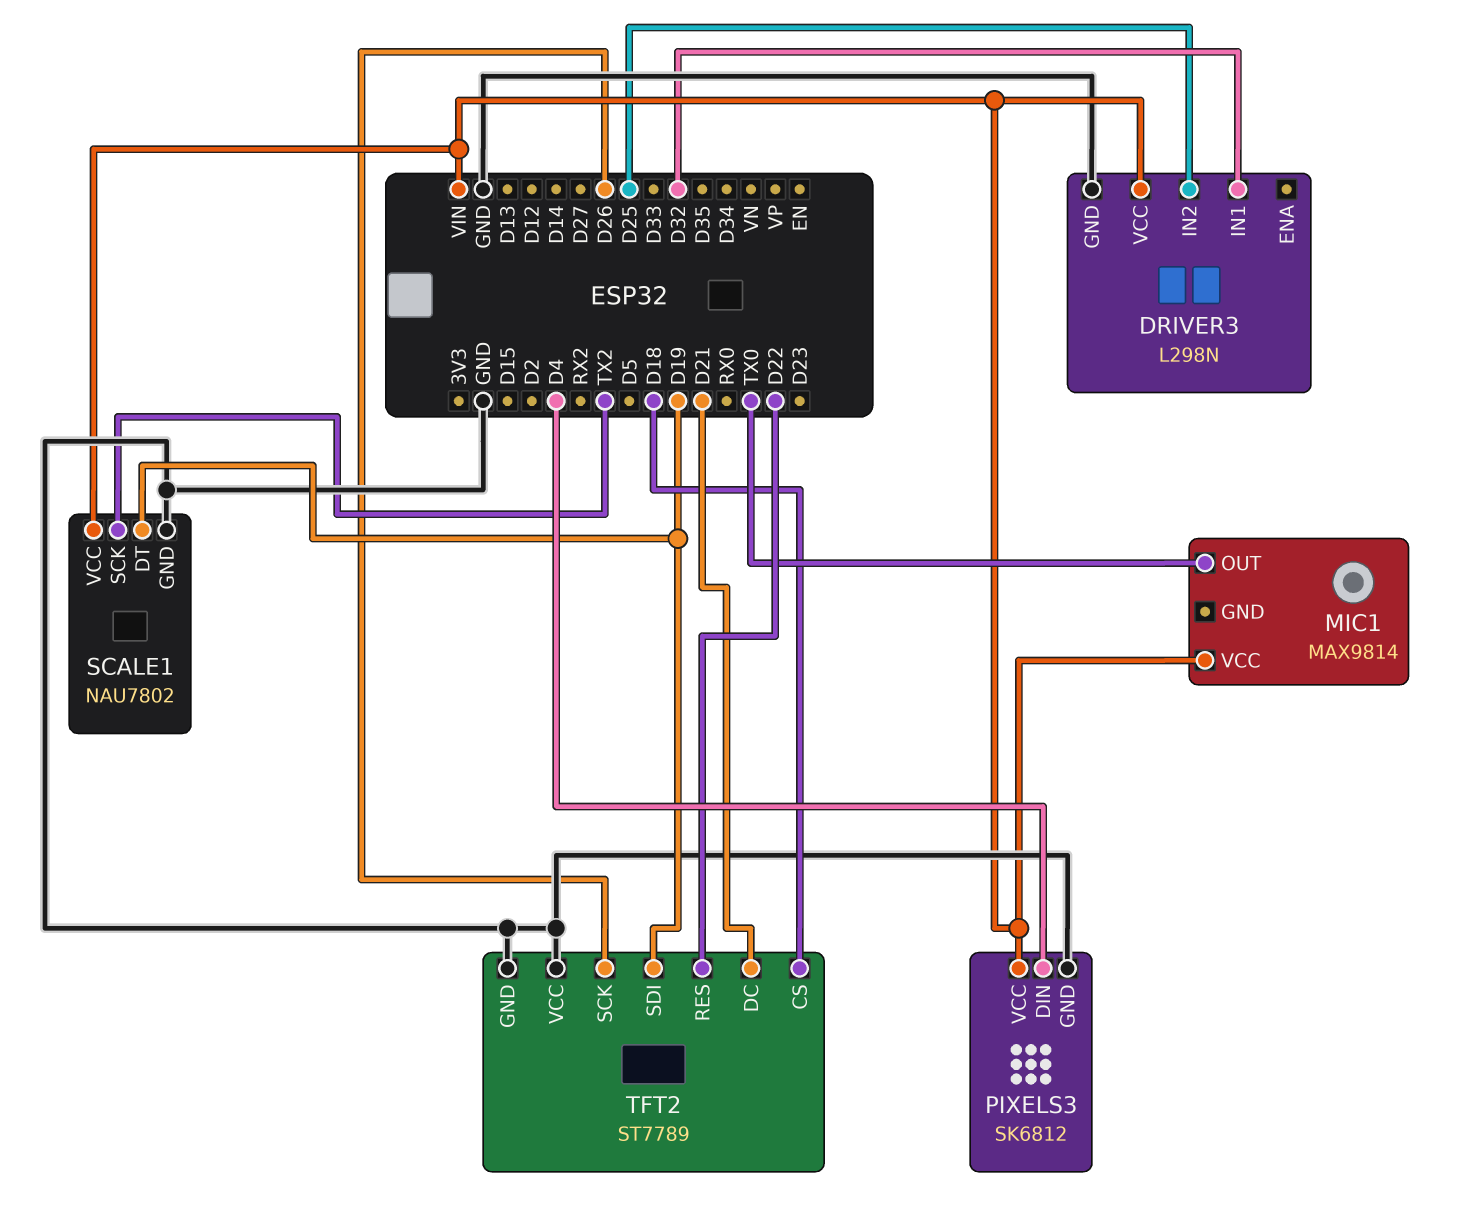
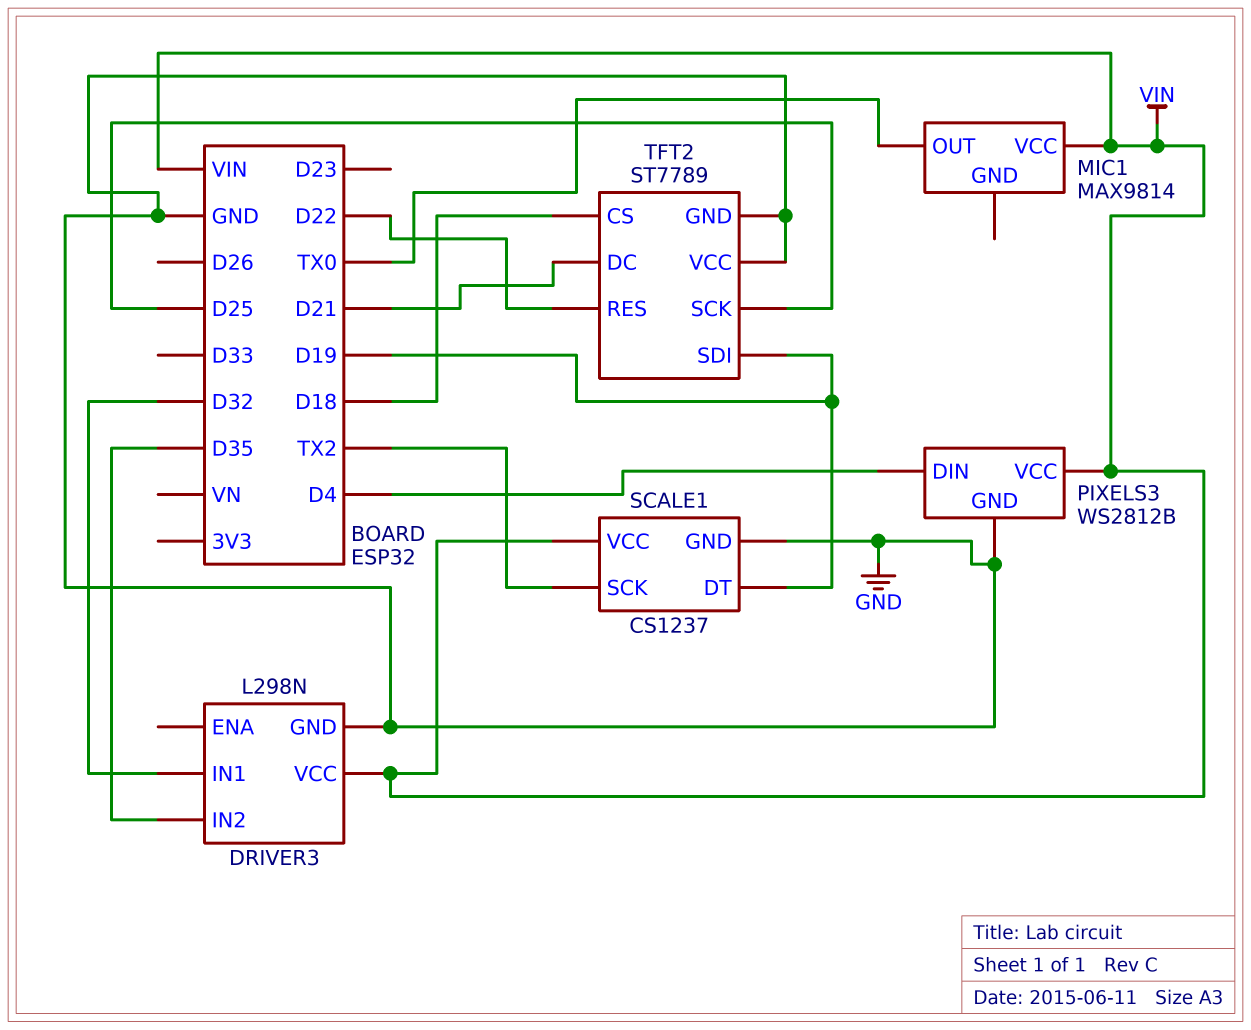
DRIVER3 pin IN2: D25 -> D35
PIXELS3: SK6812 -> WS2812B
SCALE1: NAU7802 -> CS1237
TFT2 pin SCK: D26 -> D25

